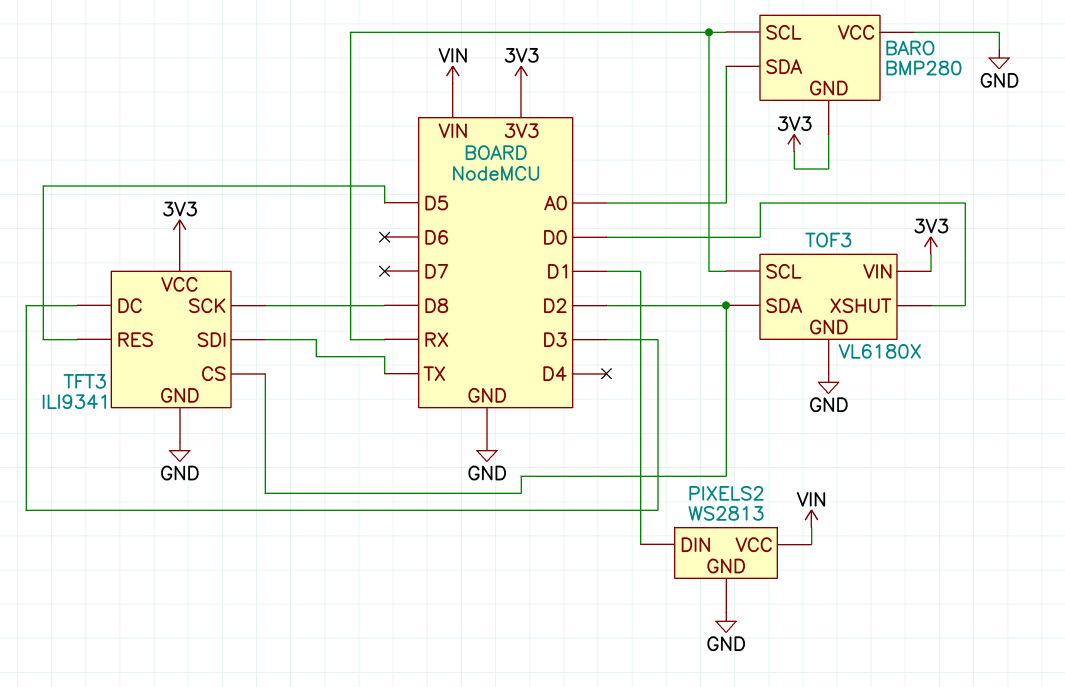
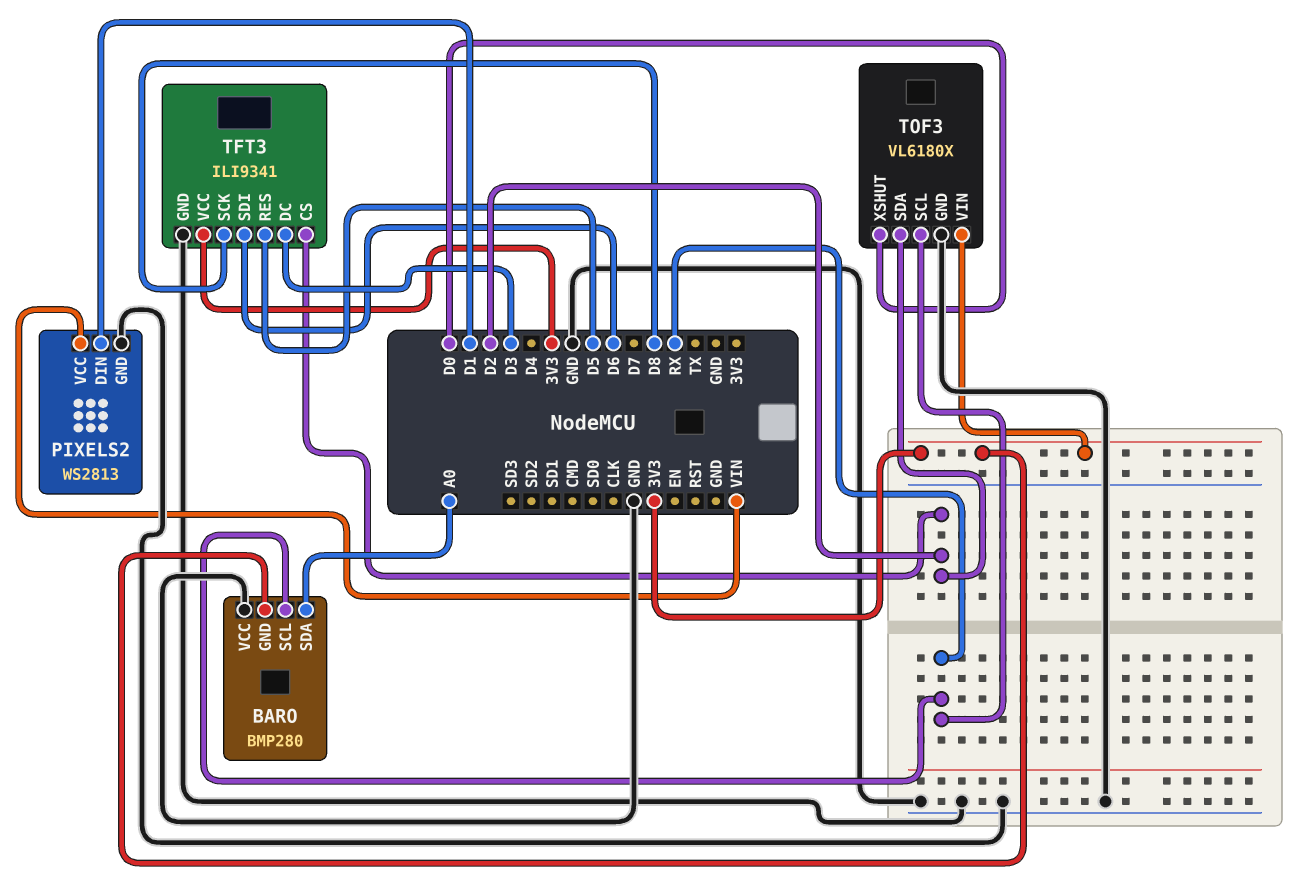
TFT3 pin SDI: TX -> D6

